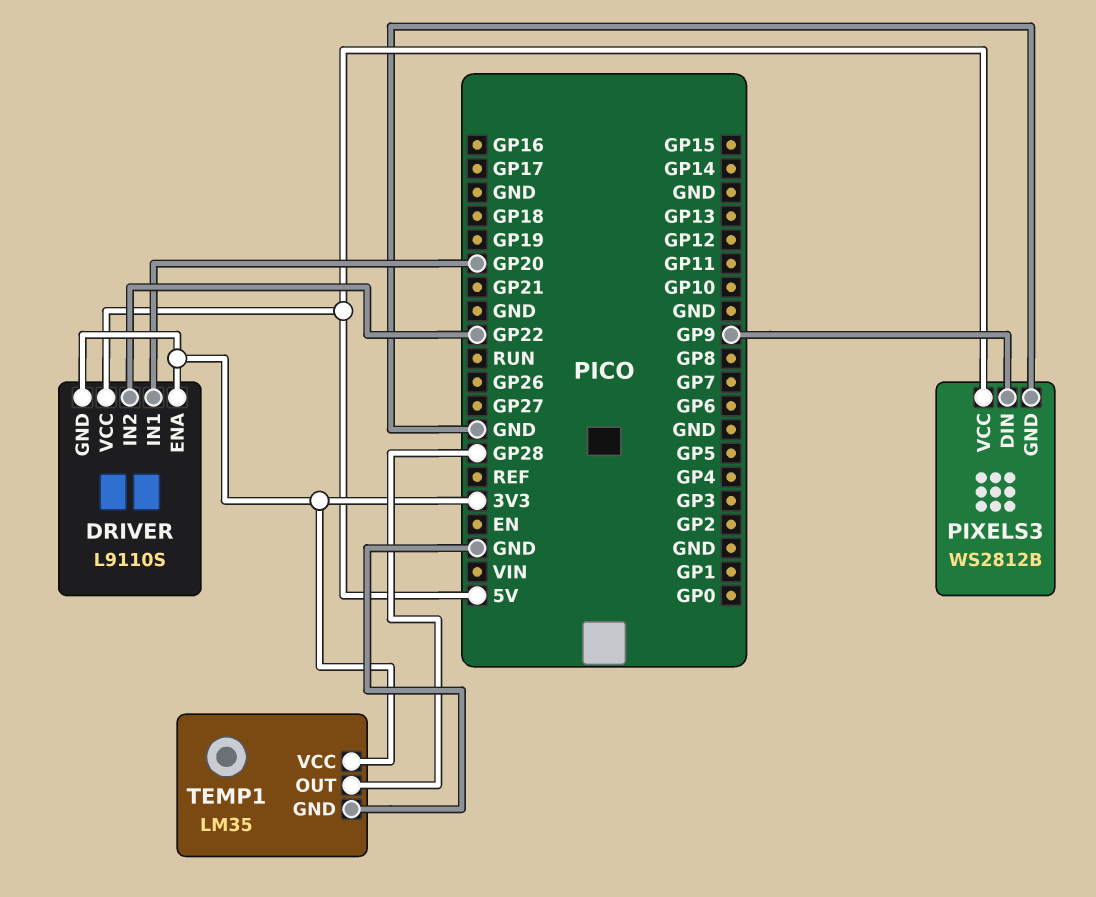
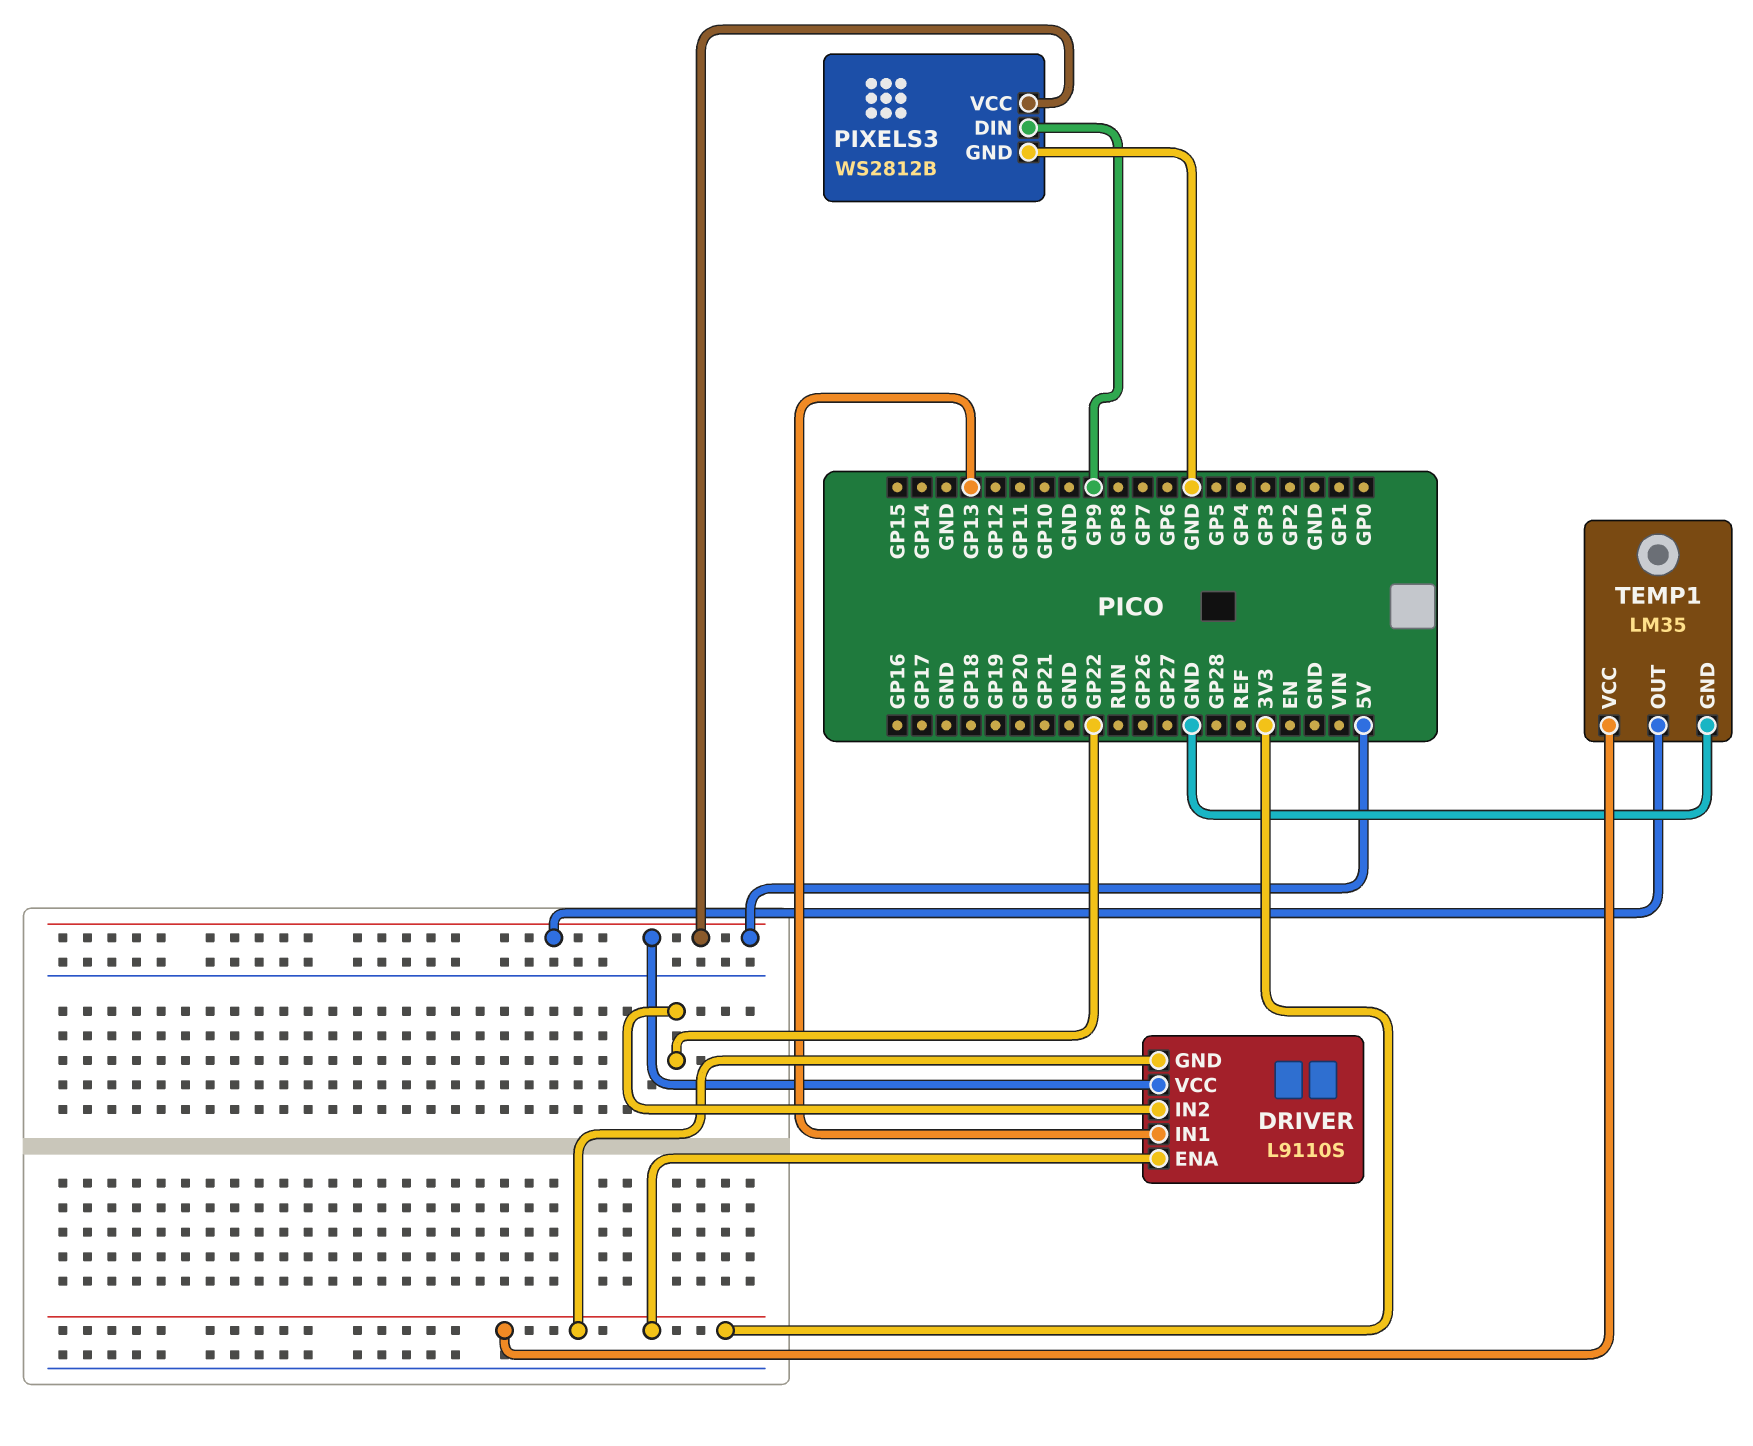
DRIVER pin IN1: GP20 -> GP13
TEMP1 pin OUT: GP28 -> 5V

